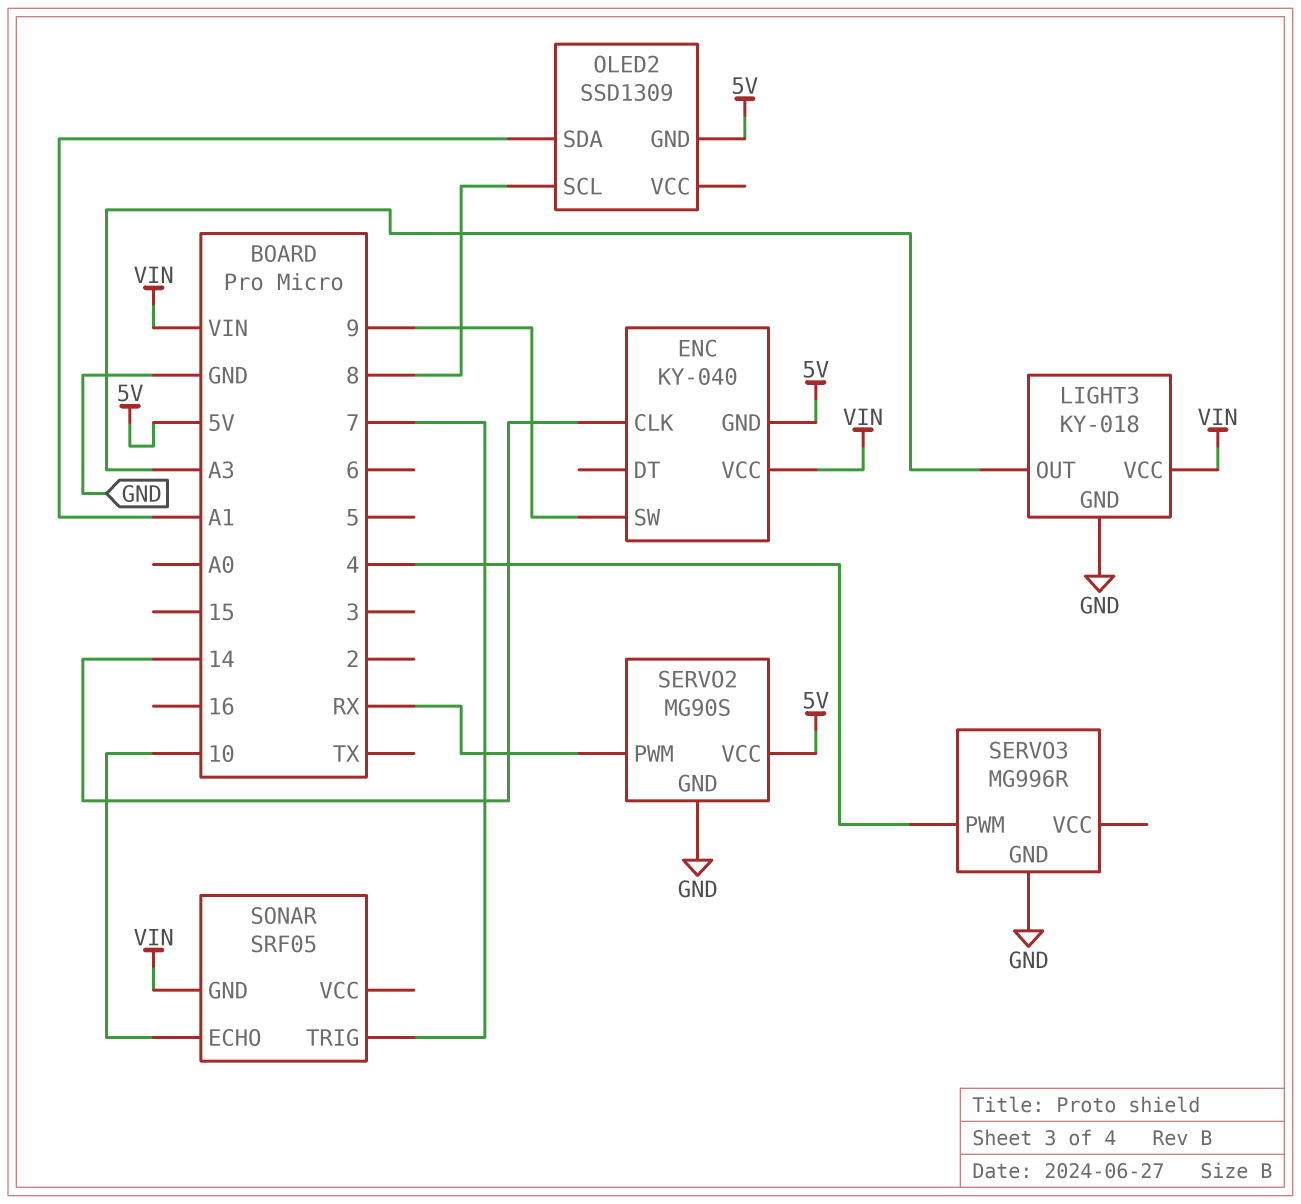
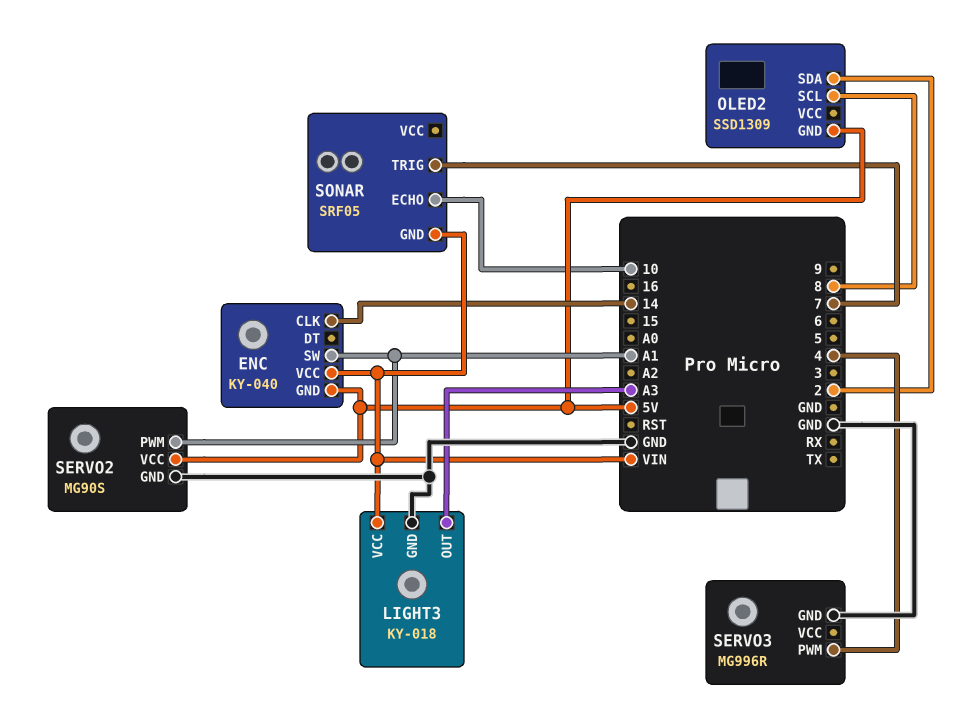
ENC pin SW: 9 -> A1
OLED2 pin SDA: A1 -> 2
SERVO2 pin PWM: RX -> A1

